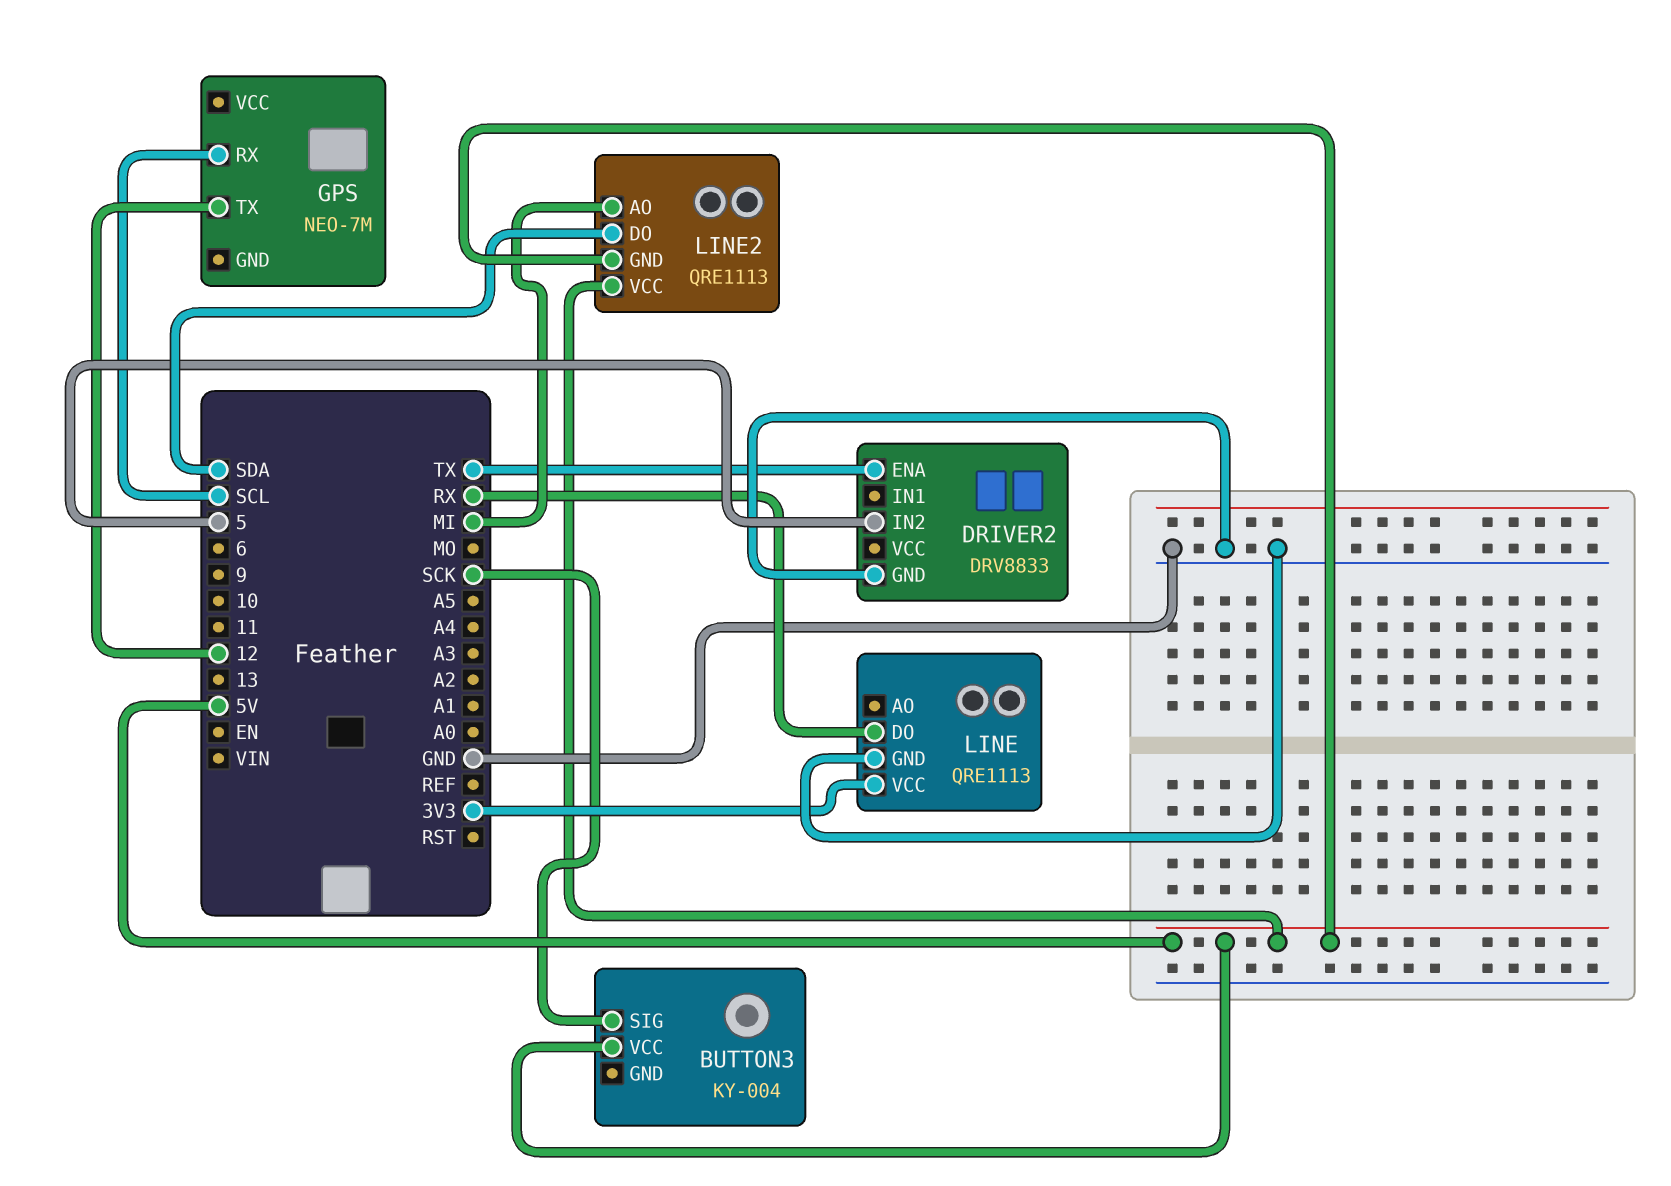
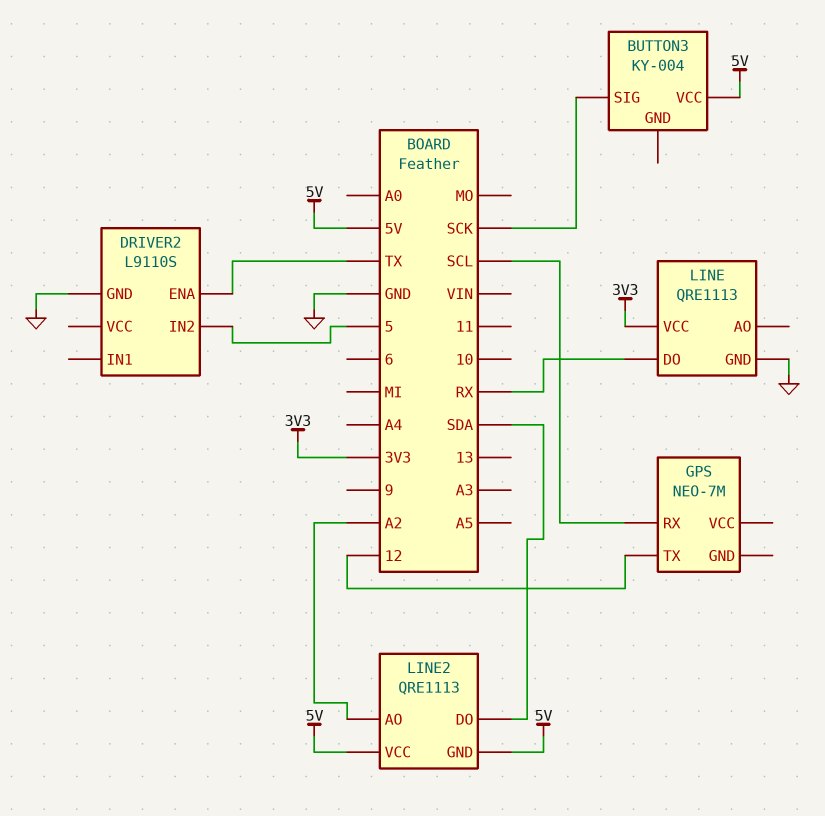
DRIVER2: DRV8833 -> L9110S
LINE2 pin AO: MI -> A2

